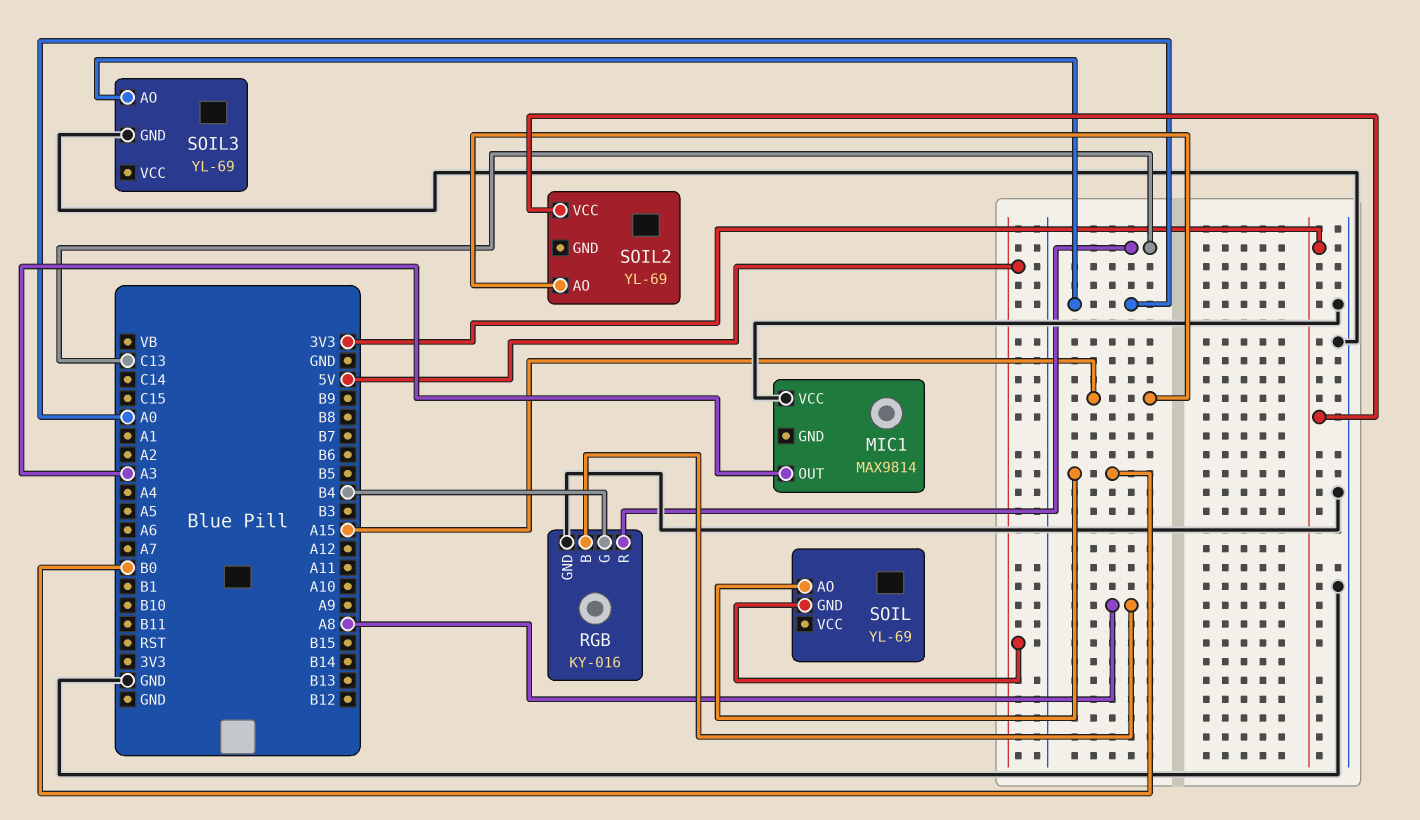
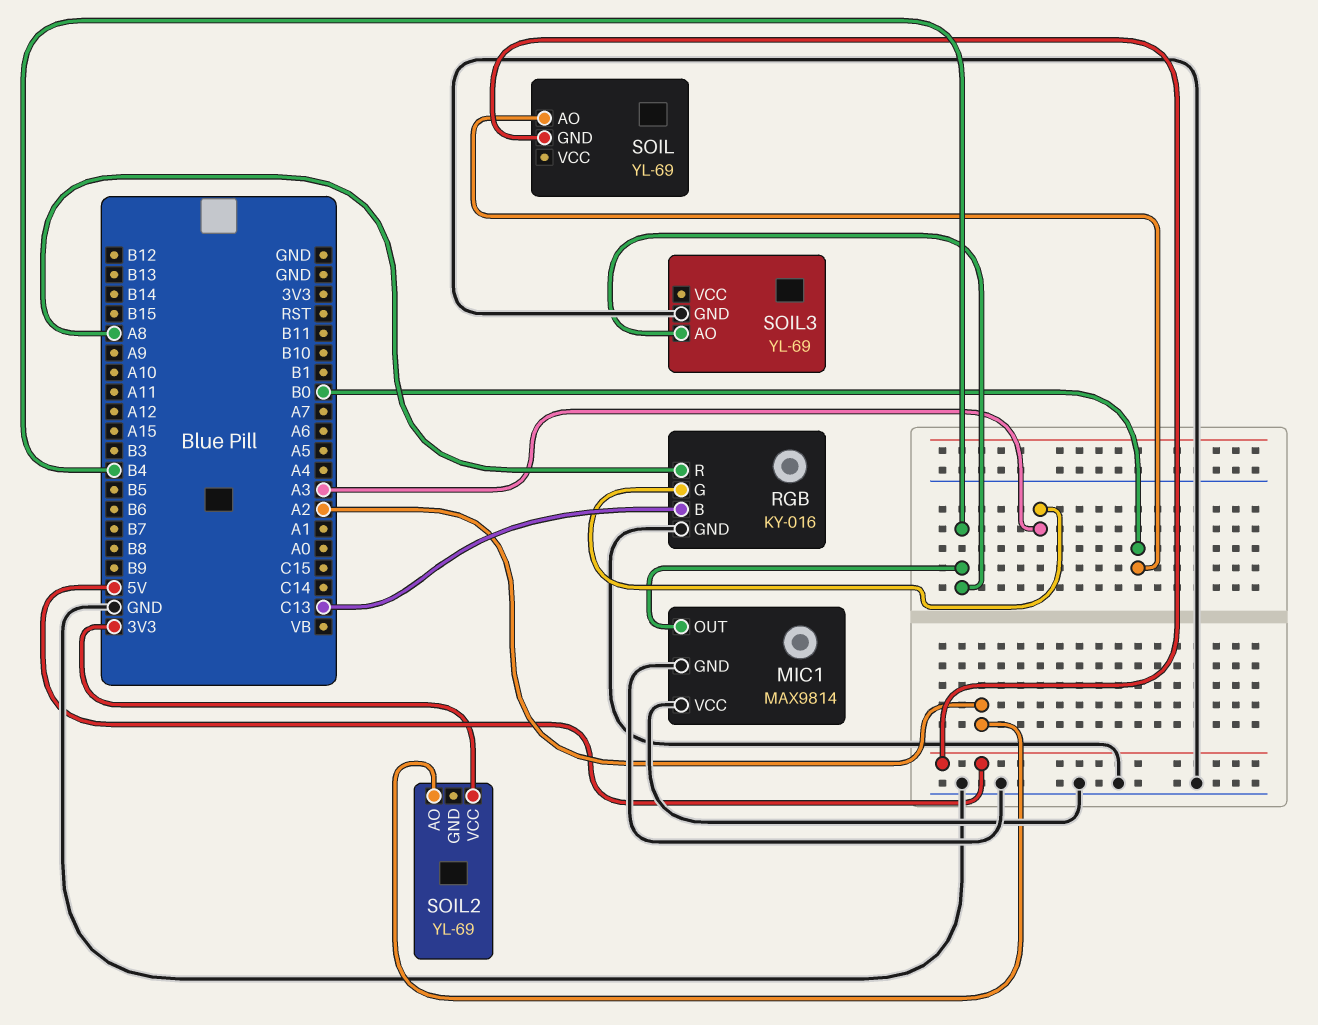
MIC1 pin GND: none -> GND
MIC1 pin OUT: A3 -> B4
RGB pin B: A8 -> C13
RGB pin G: B4 -> A3
RGB pin R: C13 -> A8
SOIL2 pin AO: A15 -> A2
SOIL3 pin AO: A0 -> B4

